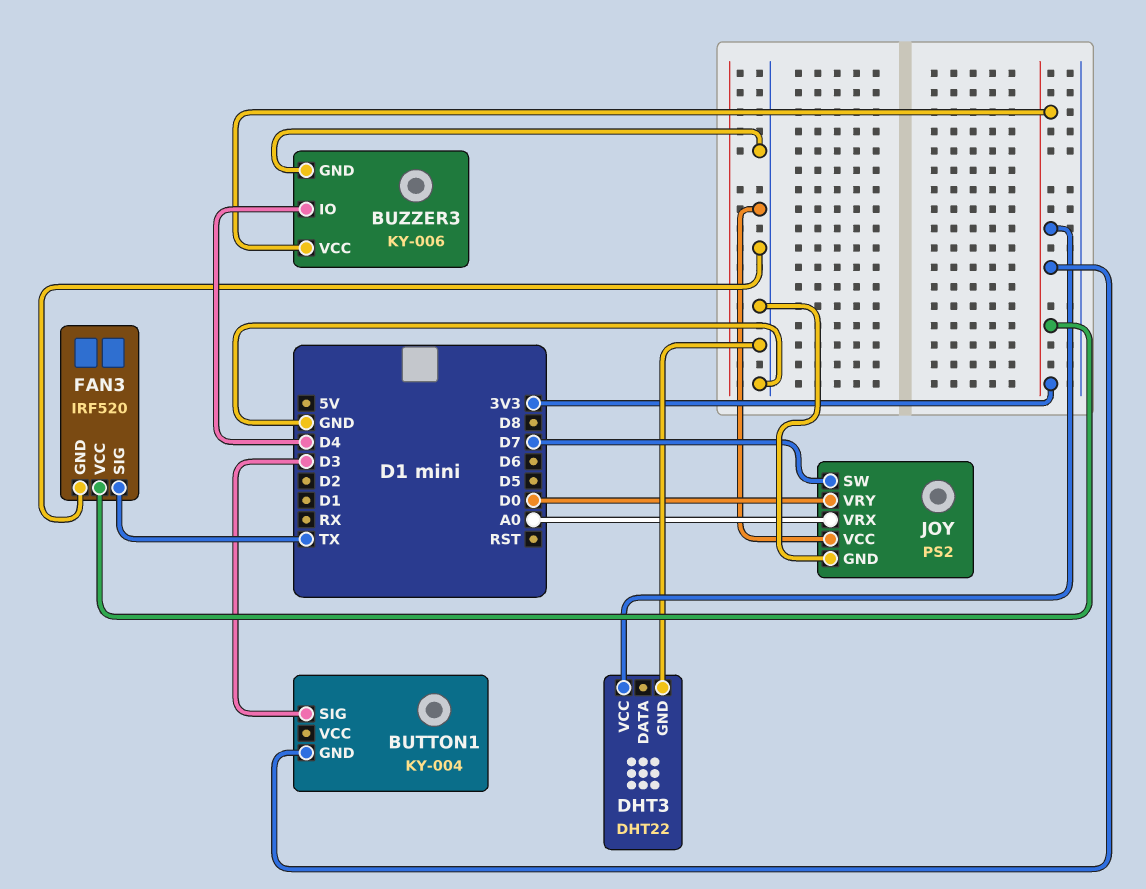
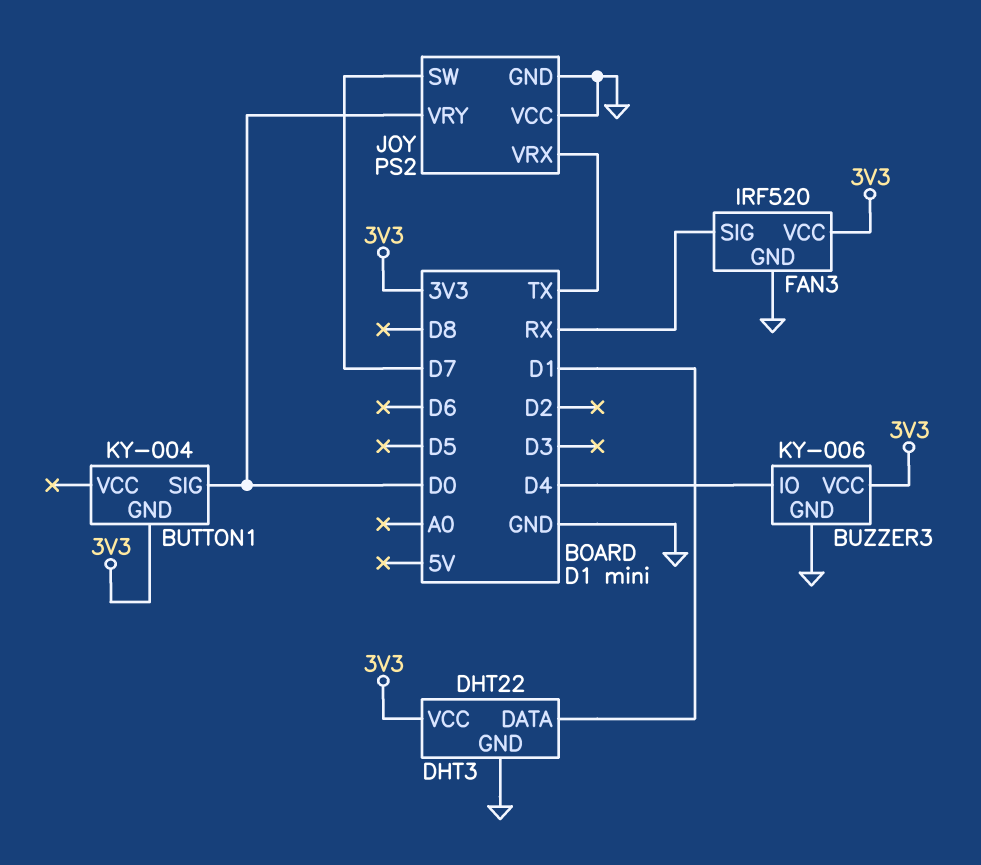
BUTTON1 pin SIG: D3 -> D0
DHT3 pin DATA: none -> D1
FAN3 pin SIG: TX -> RX
JOY pin VRX: A0 -> TX

